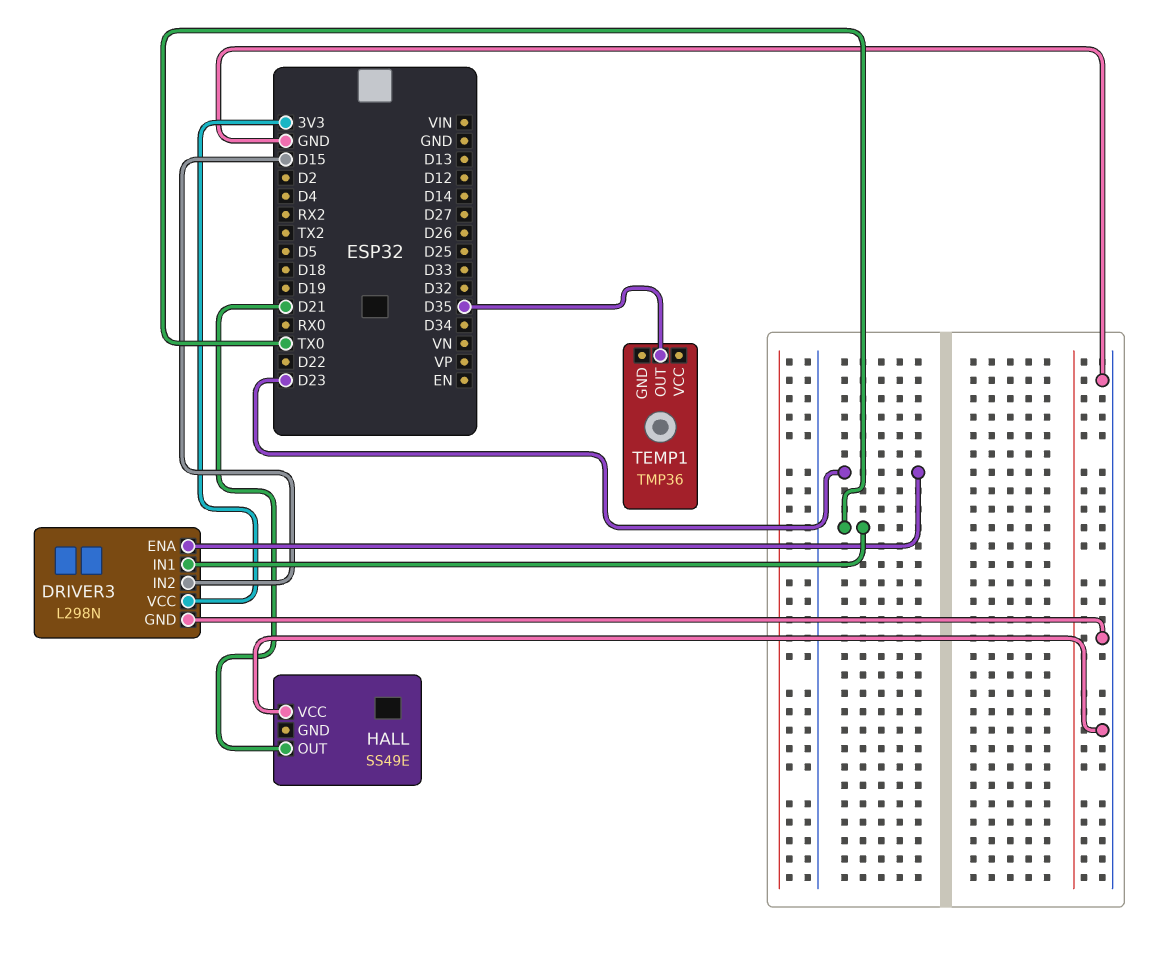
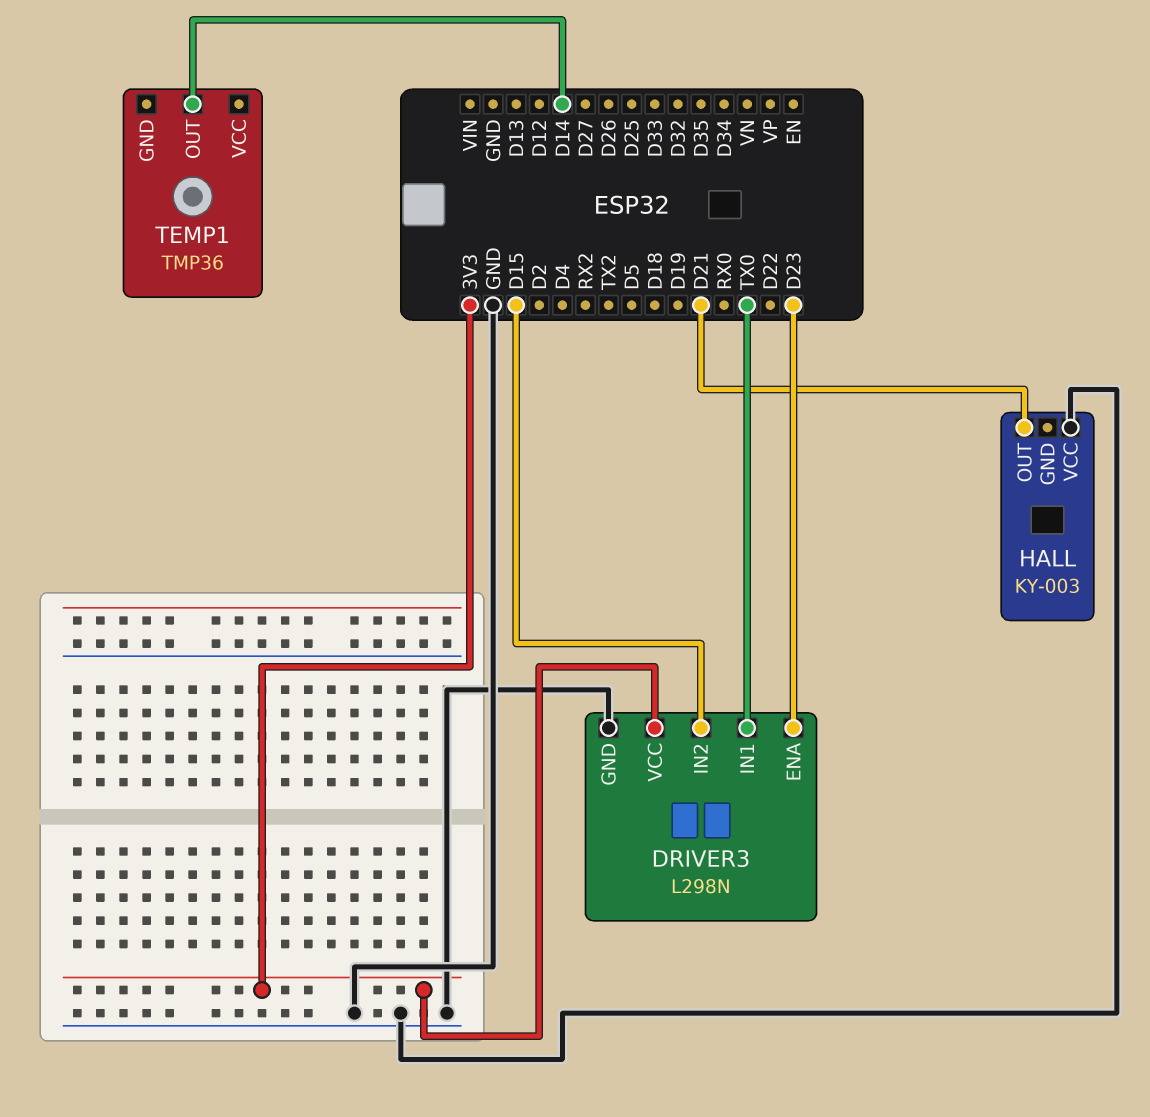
HALL: SS49E -> KY-003
TEMP1 pin OUT: D35 -> D14

